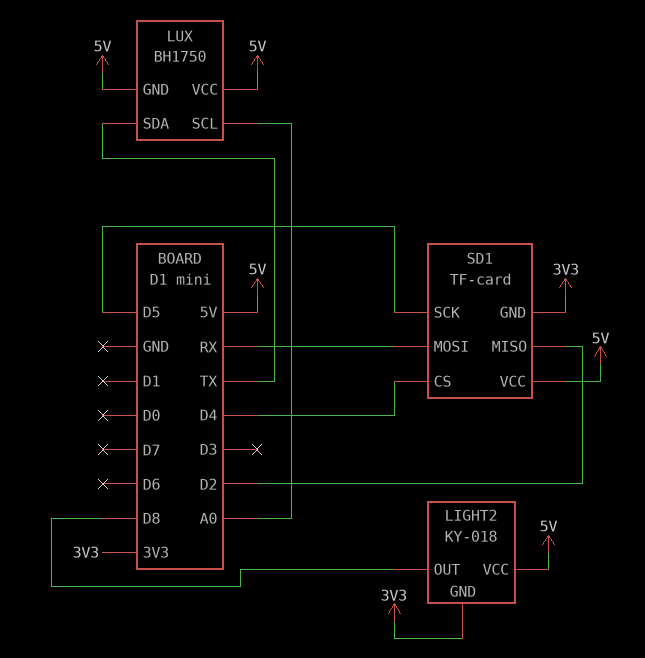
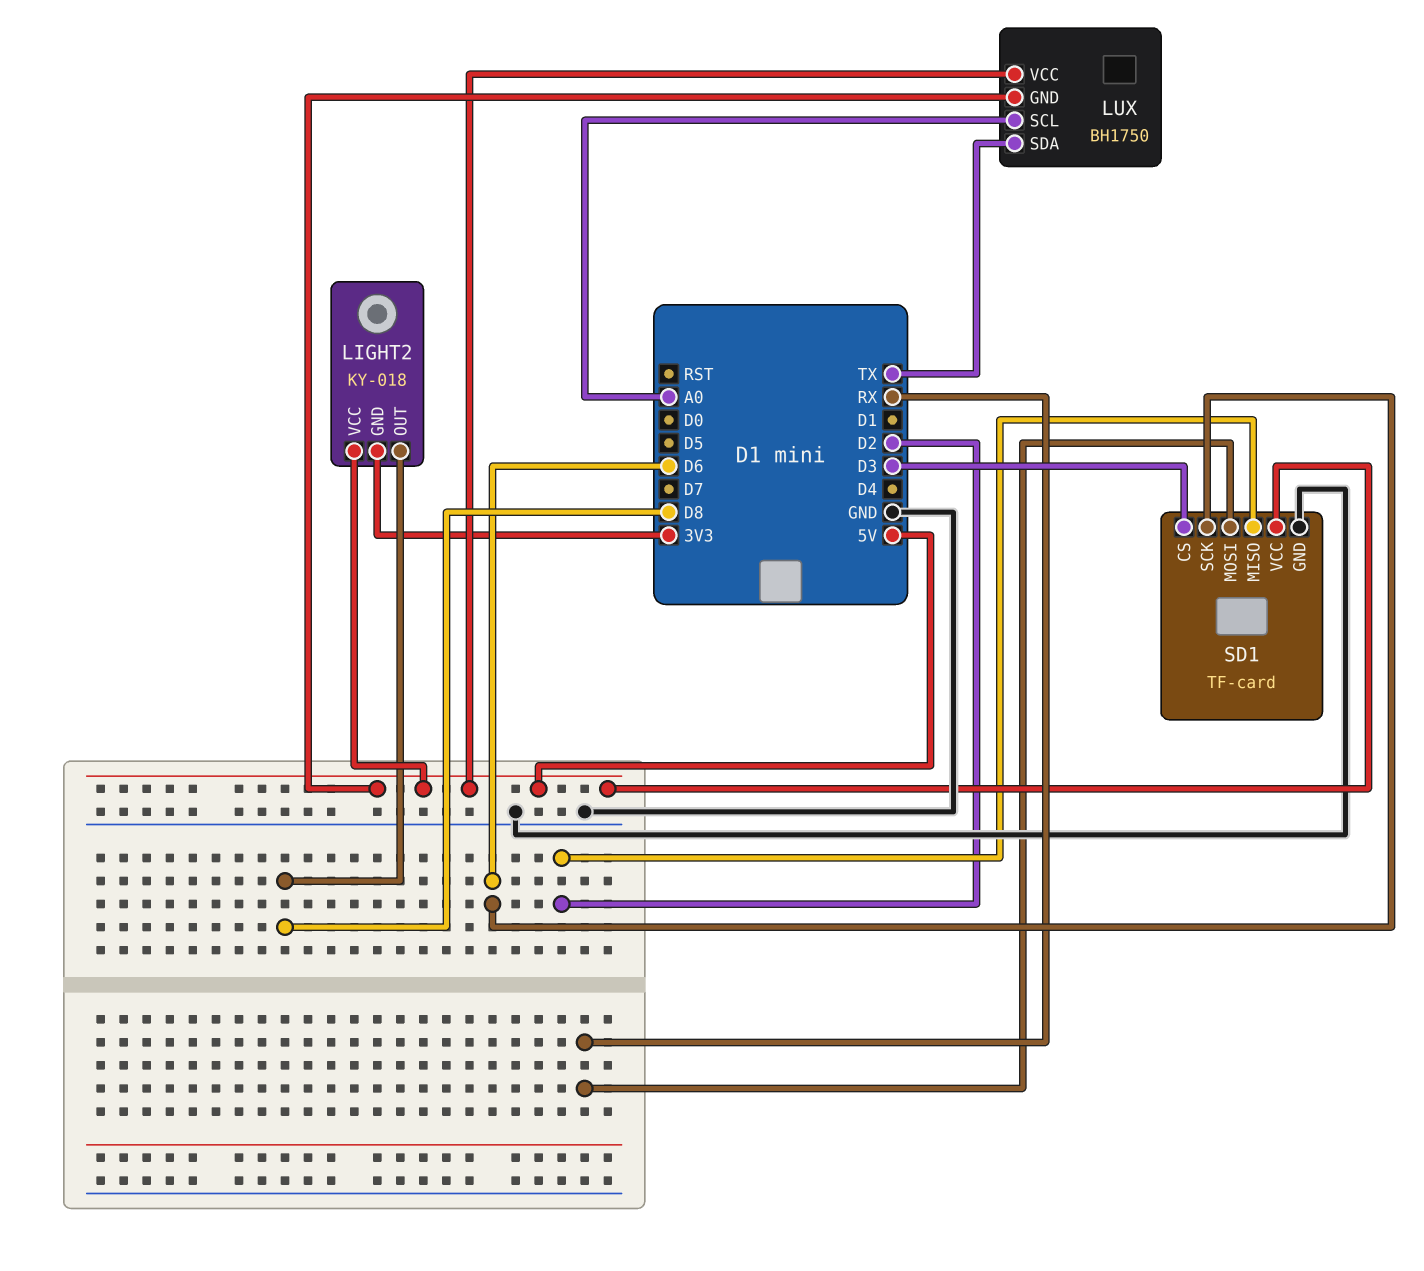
SD1 pin CS: D4 -> D3
SD1 pin GND: 3V3 -> GND
SD1 pin SCK: D5 -> D6

